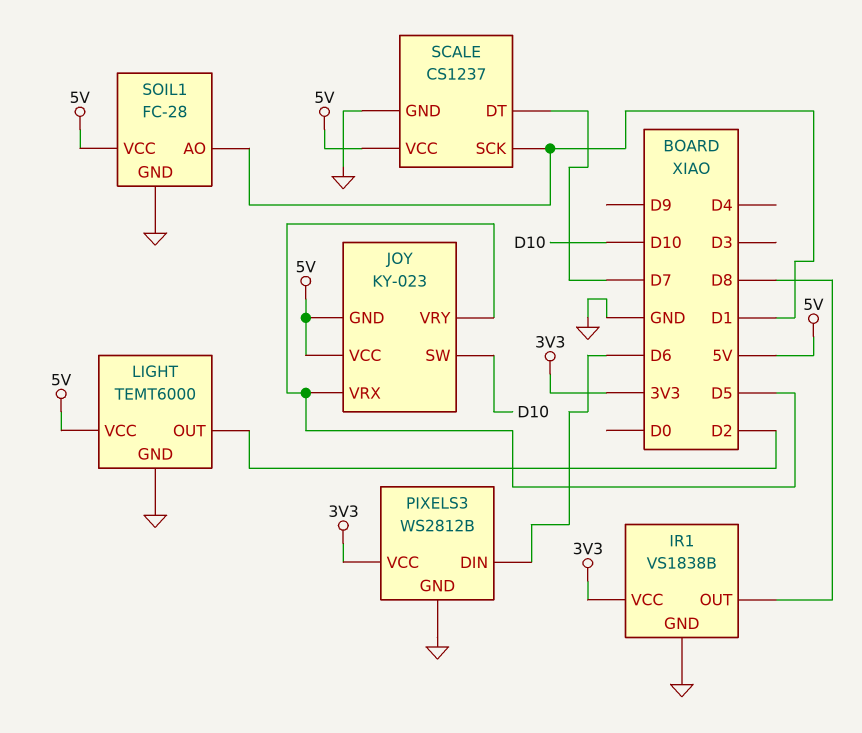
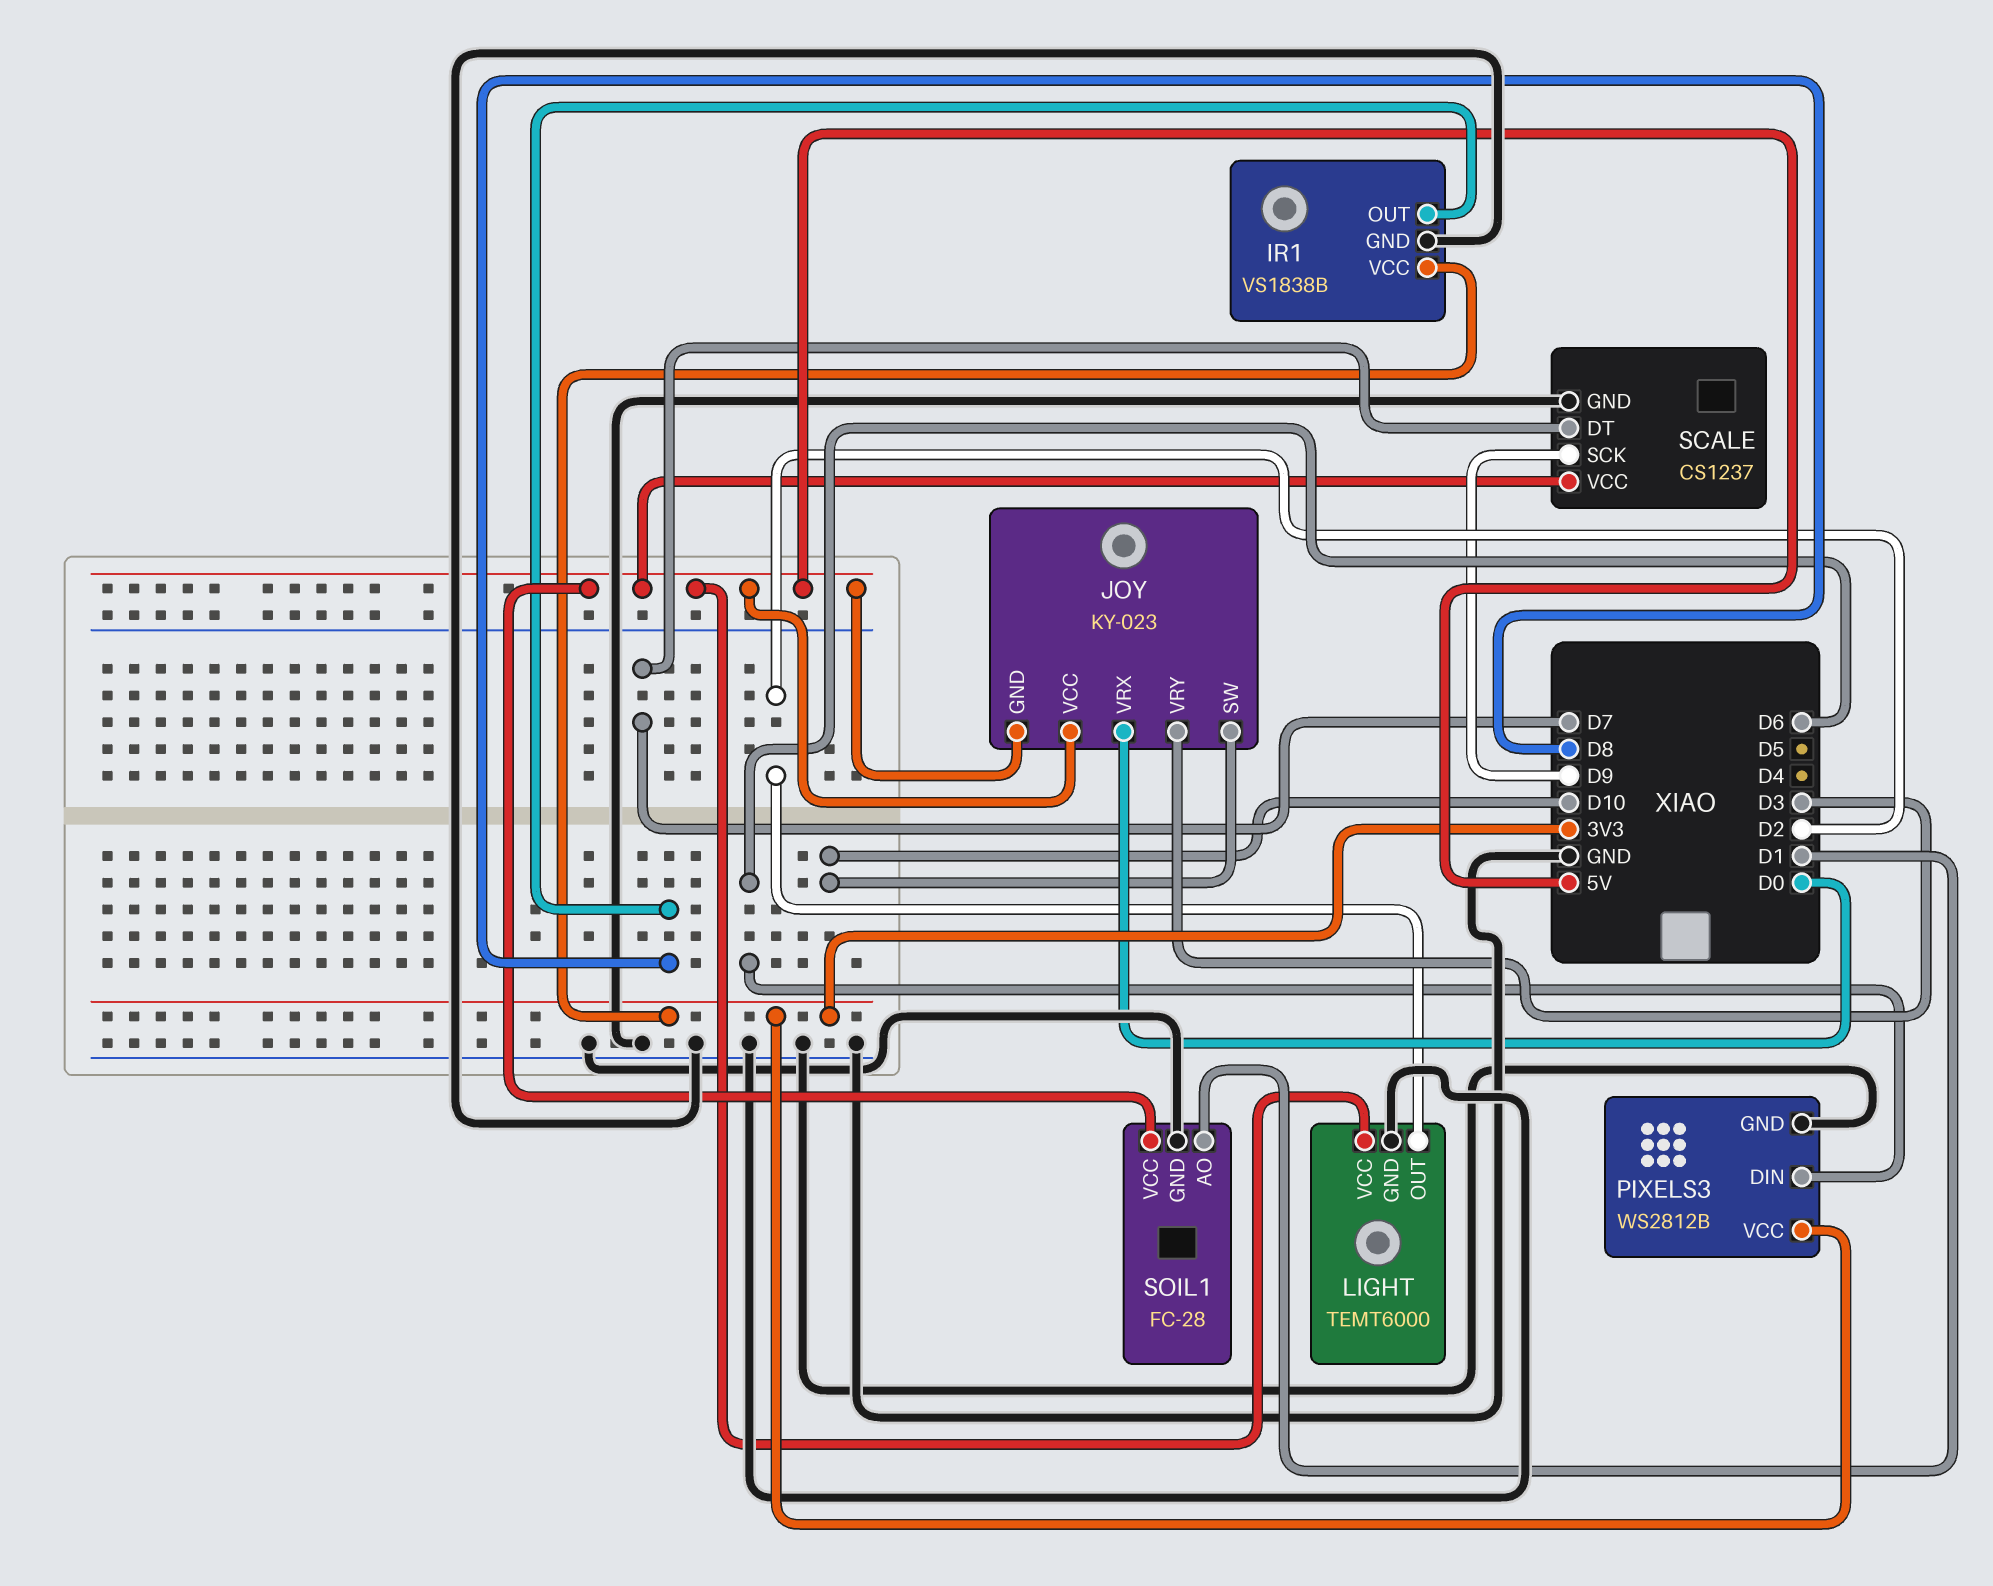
JOY pin VRX: D5 -> D0
JOY pin VRY: D5 -> D3
SCALE pin SCK: D1 -> D9

